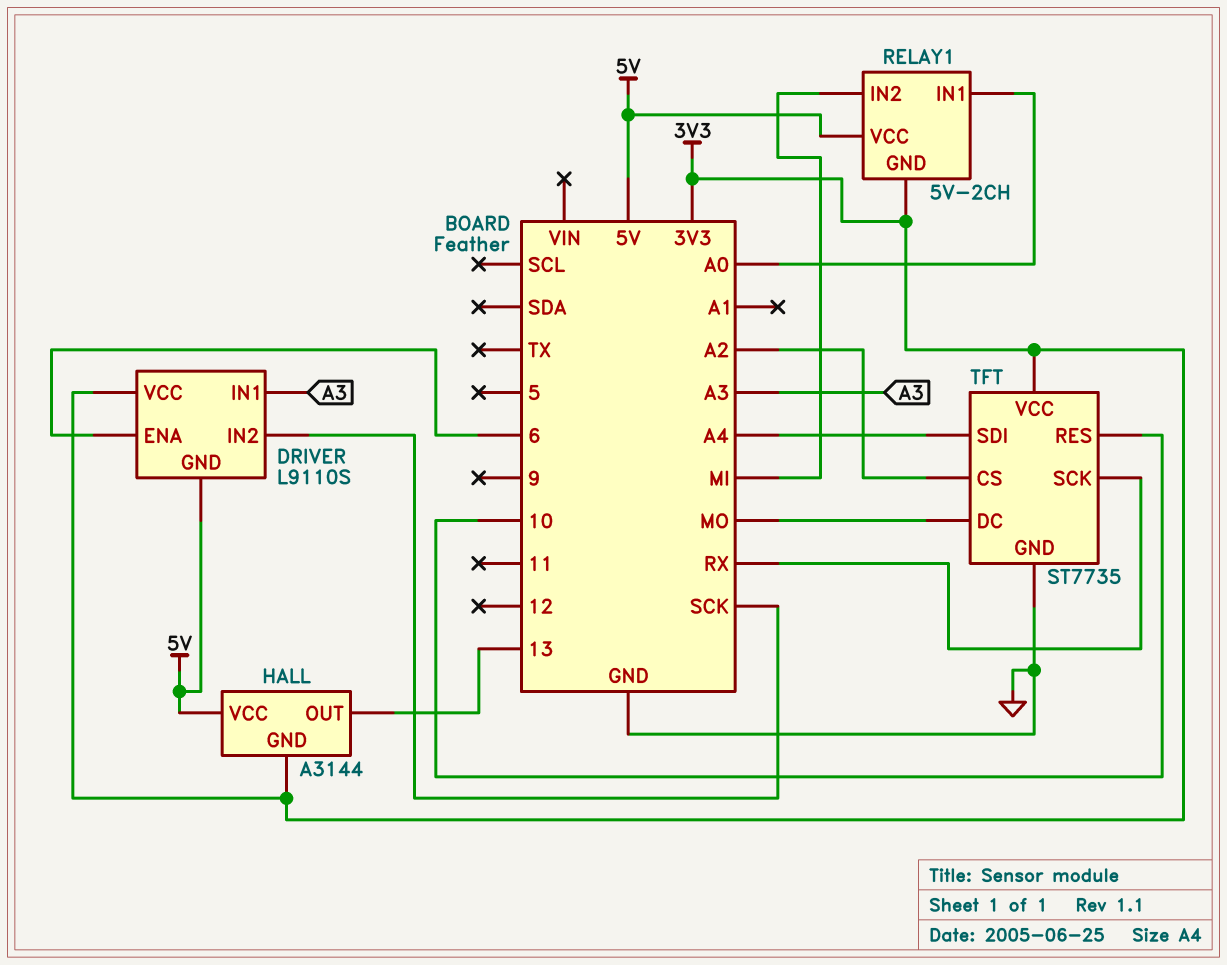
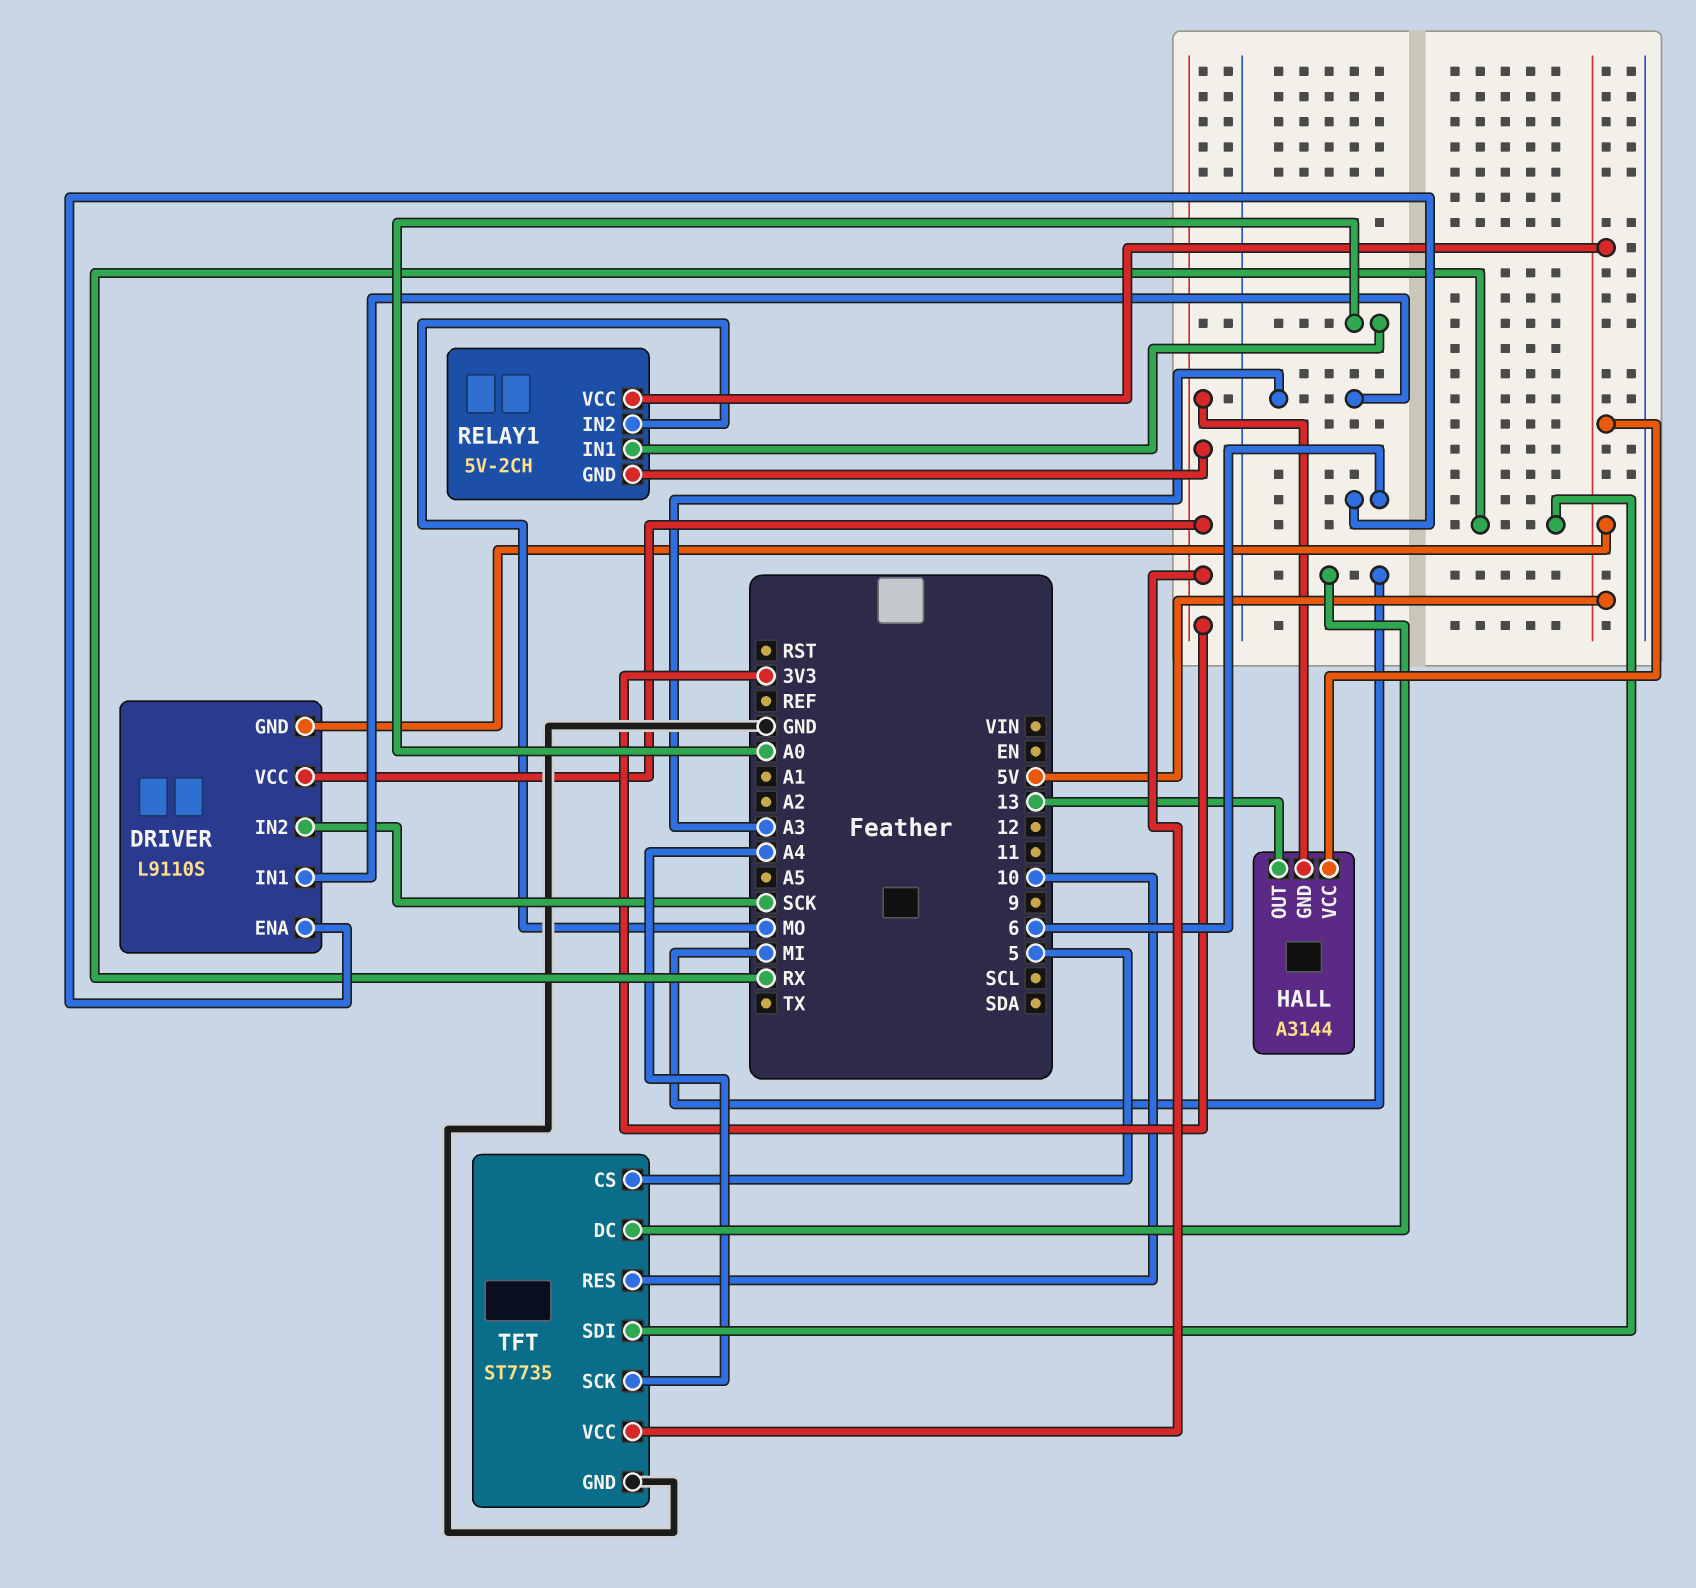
RELAY1 pin IN2: MI -> MO
TFT pin CS: A2 -> 5
TFT pin DC: MO -> MI
TFT pin SCK: RX -> A4
TFT pin SDI: A4 -> RX

